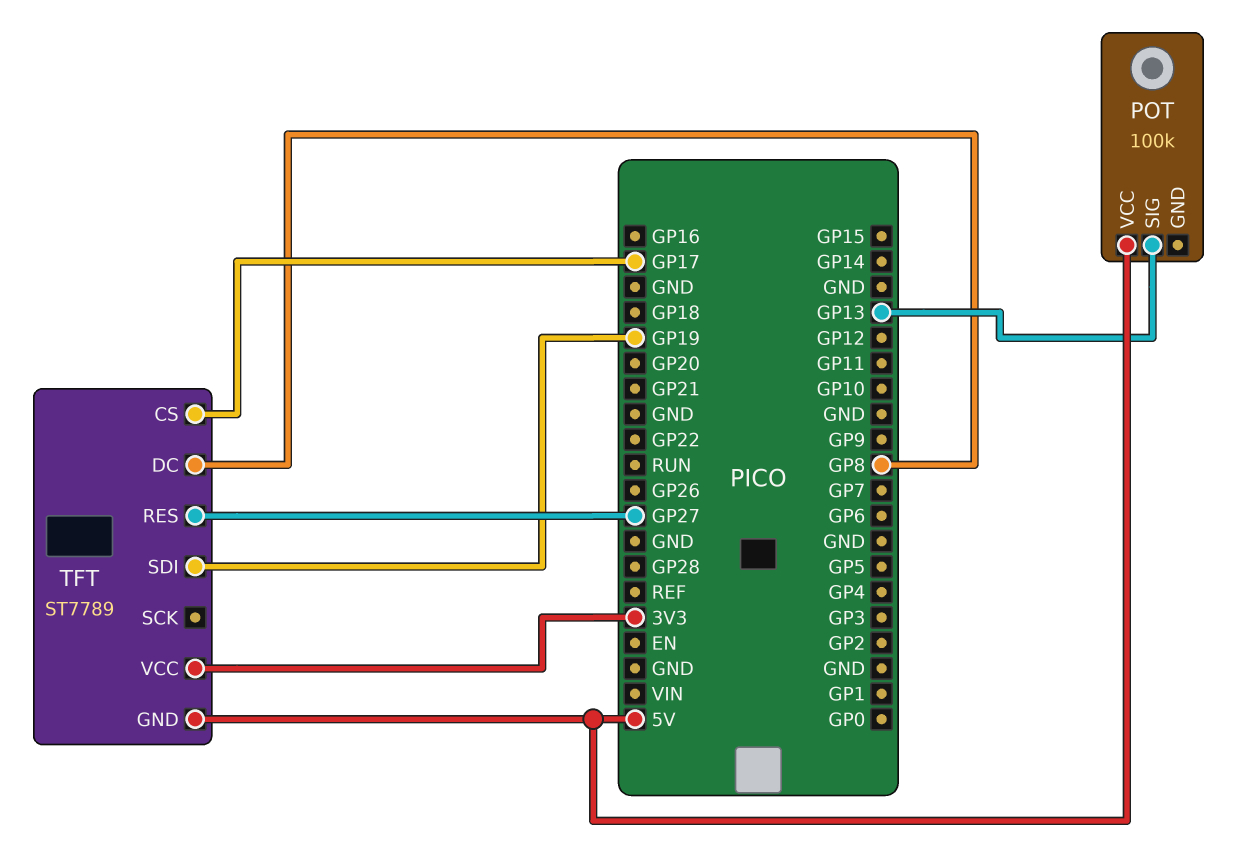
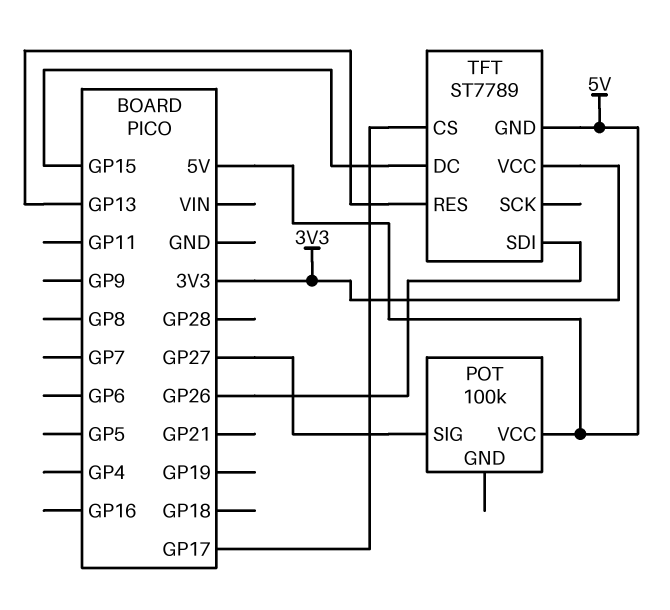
POT pin SIG: GP13 -> GP27
TFT pin DC: GP8 -> GP15
TFT pin RES: GP27 -> GP13
TFT pin SDI: GP19 -> GP26

